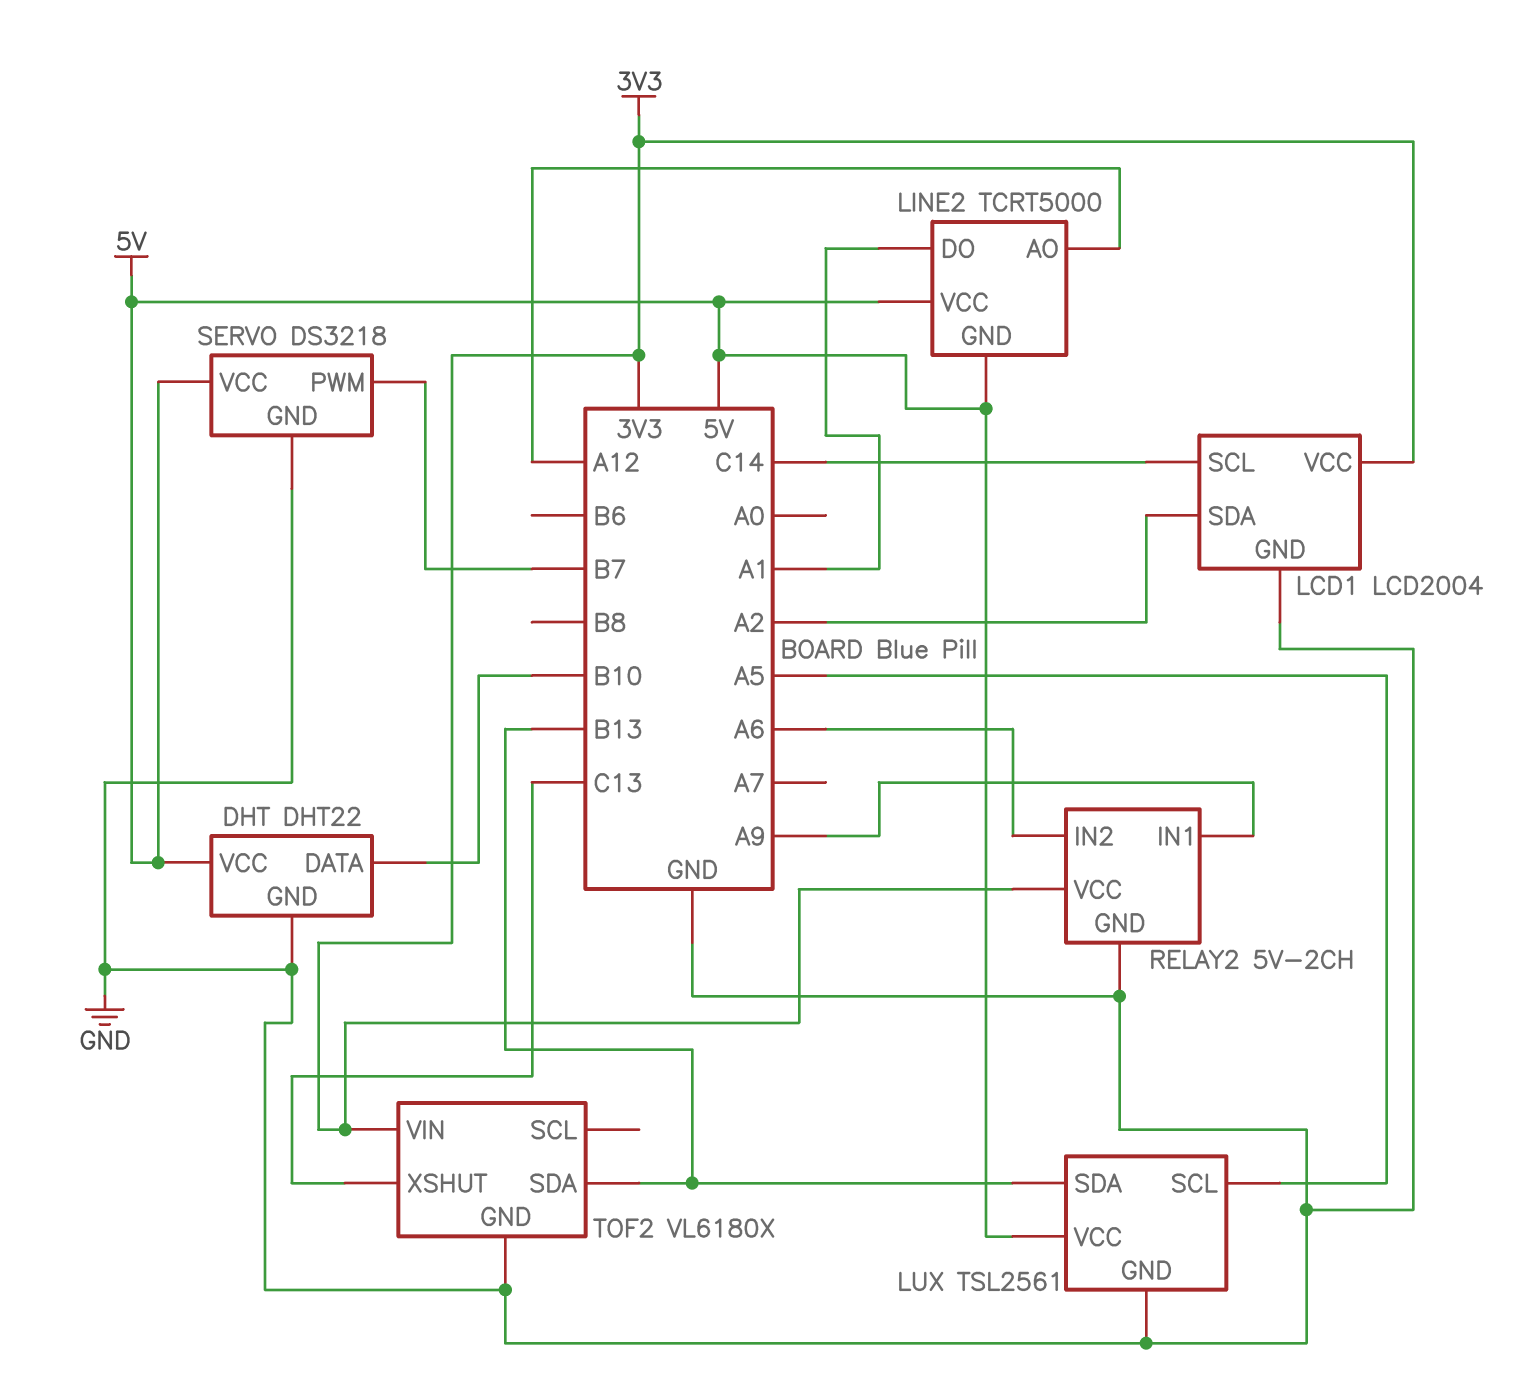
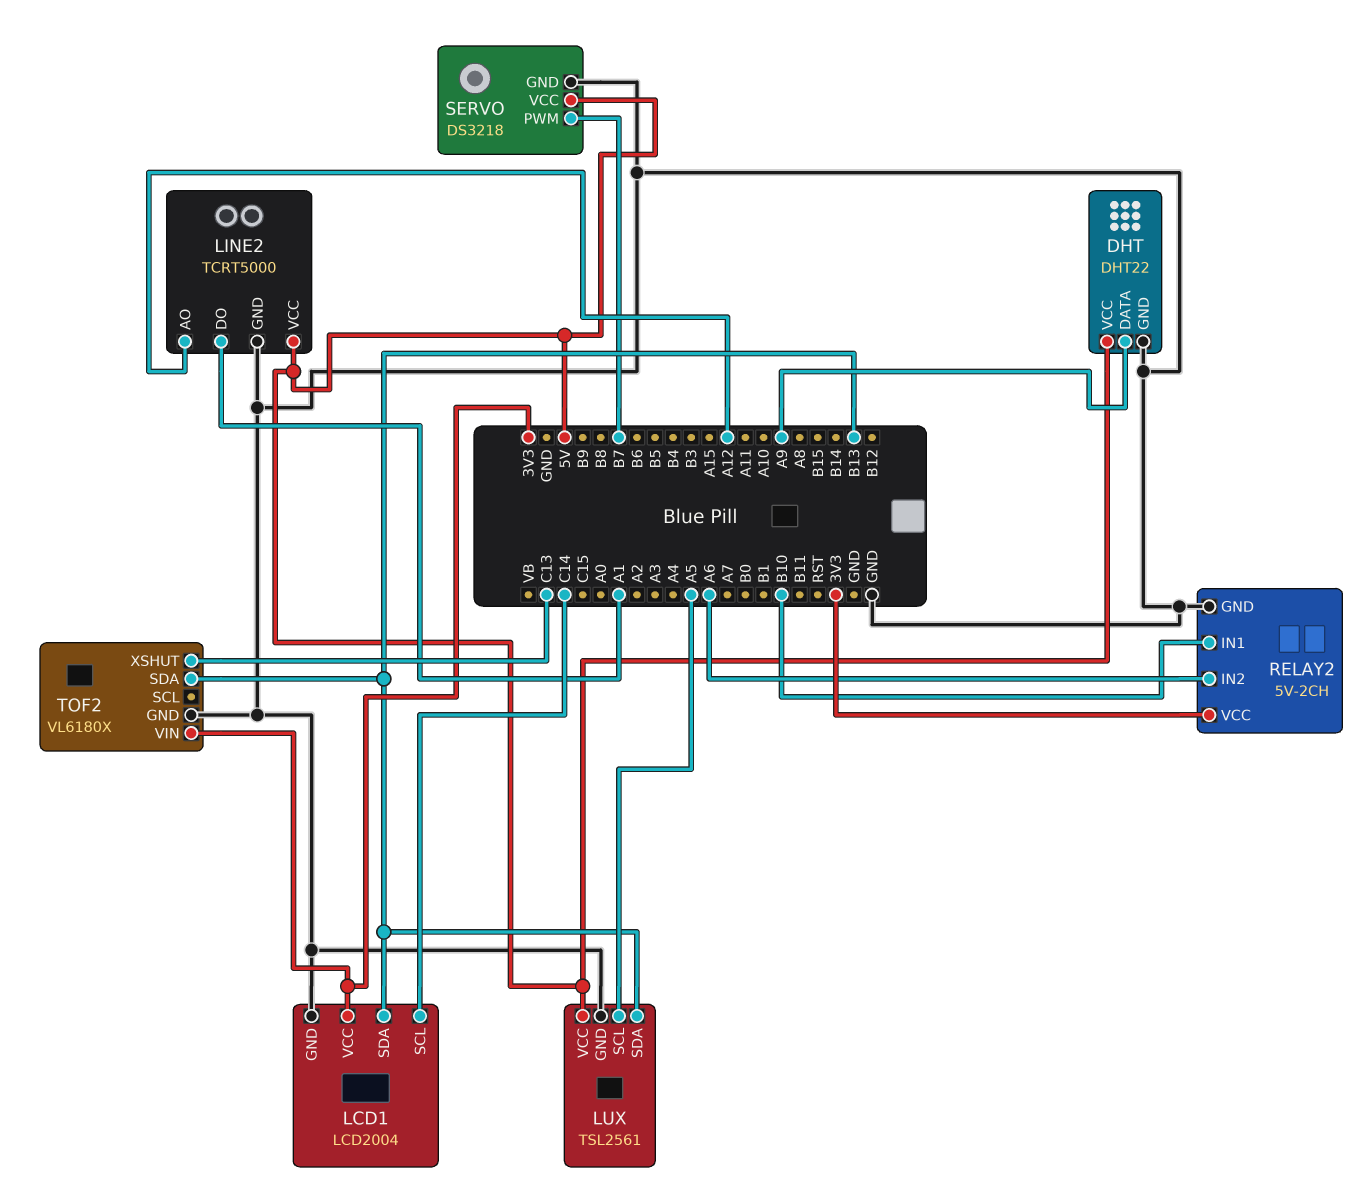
DHT pin DATA: B10 -> A9
LCD1 pin SDA: A2 -> B13
LINE2 pin GND: 5V -> GND
RELAY2 pin IN1: A9 -> B10

